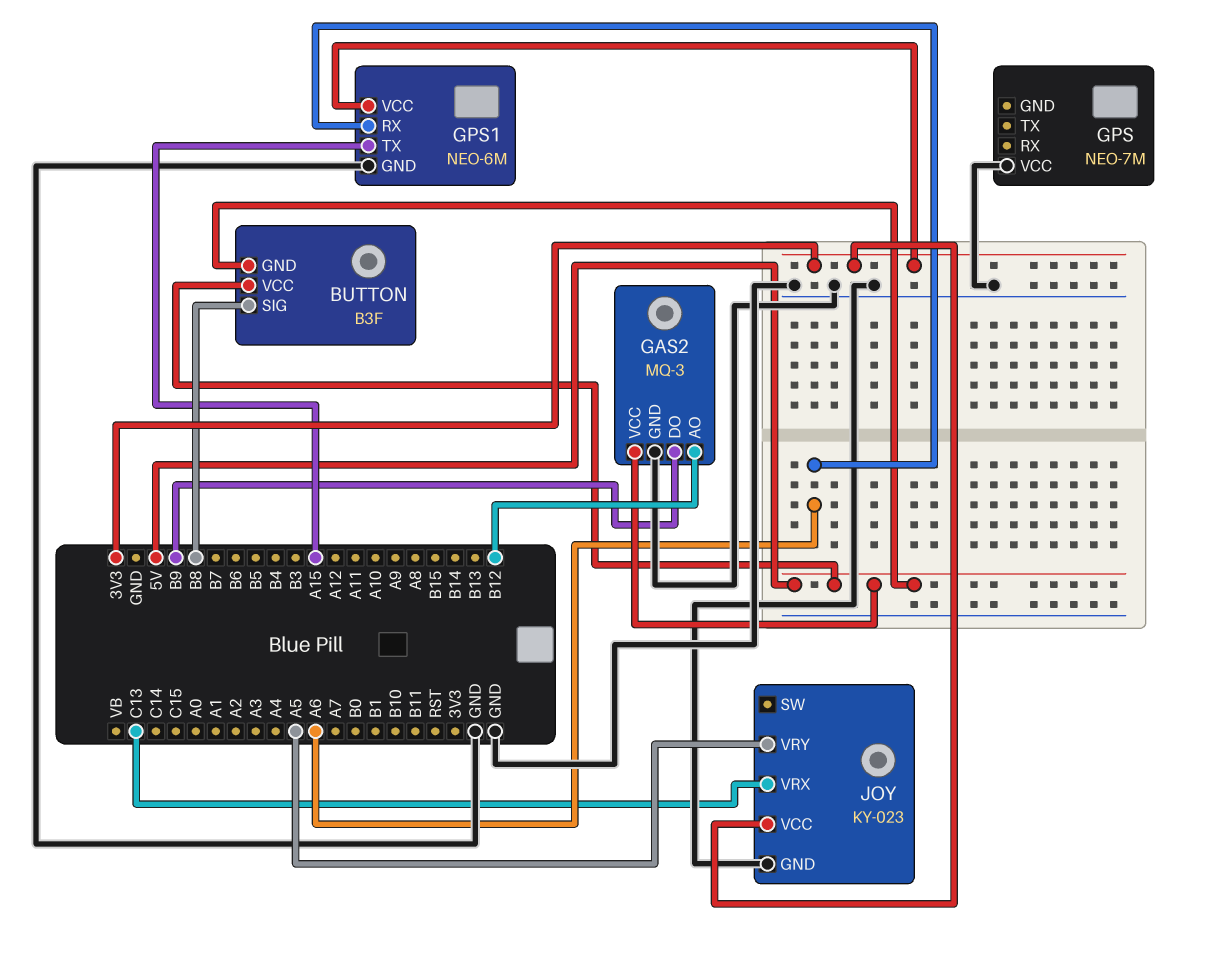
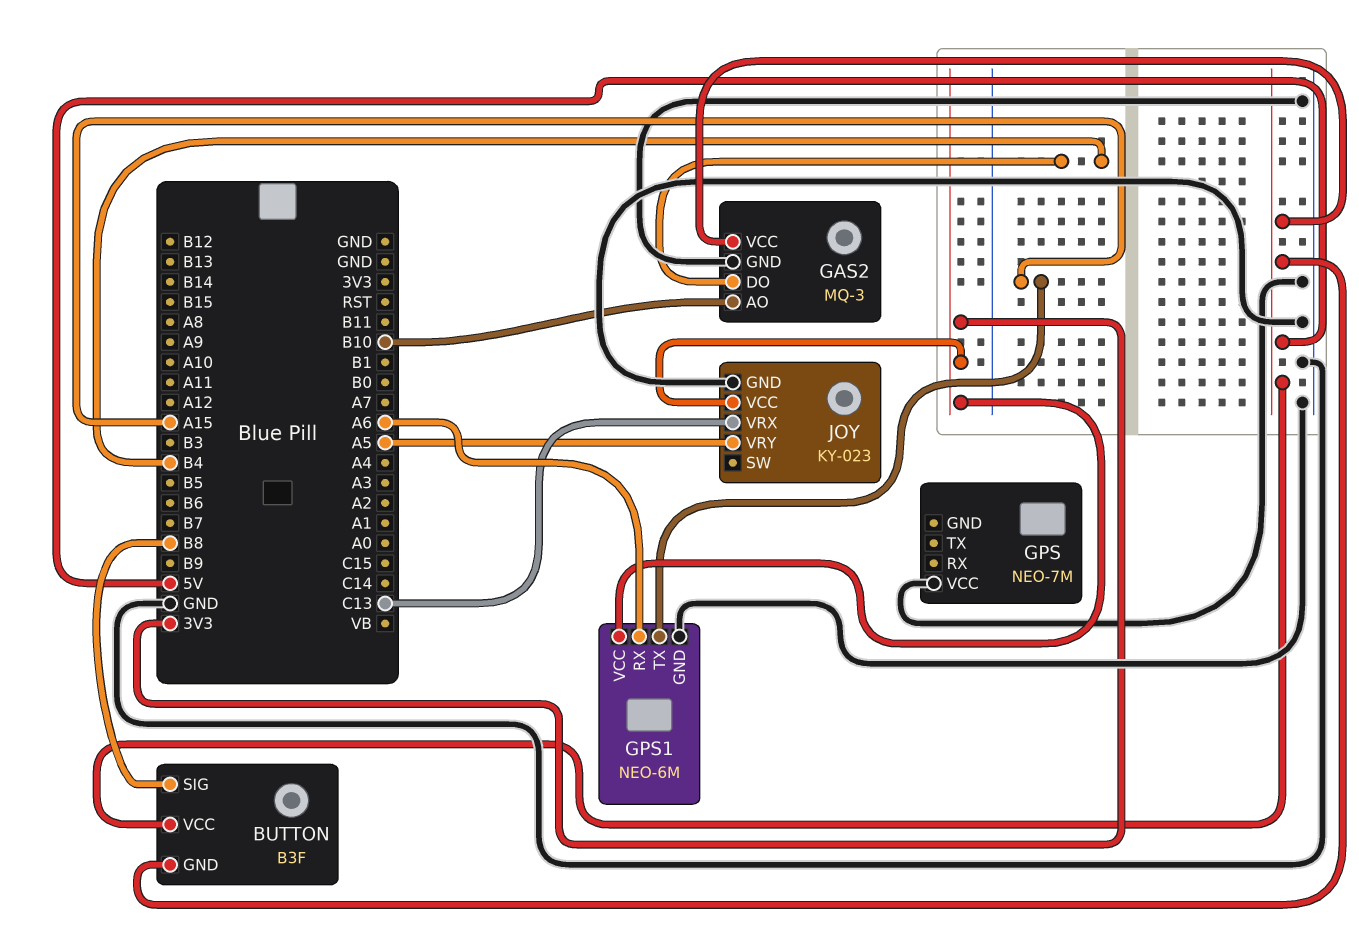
GAS2 pin AO: B12 -> B10
GAS2 pin DO: B9 -> B4

